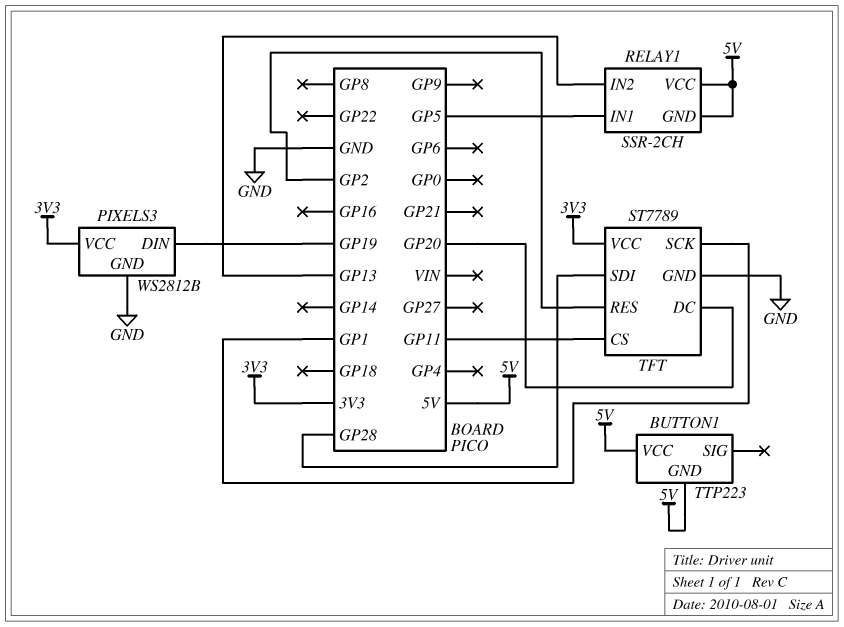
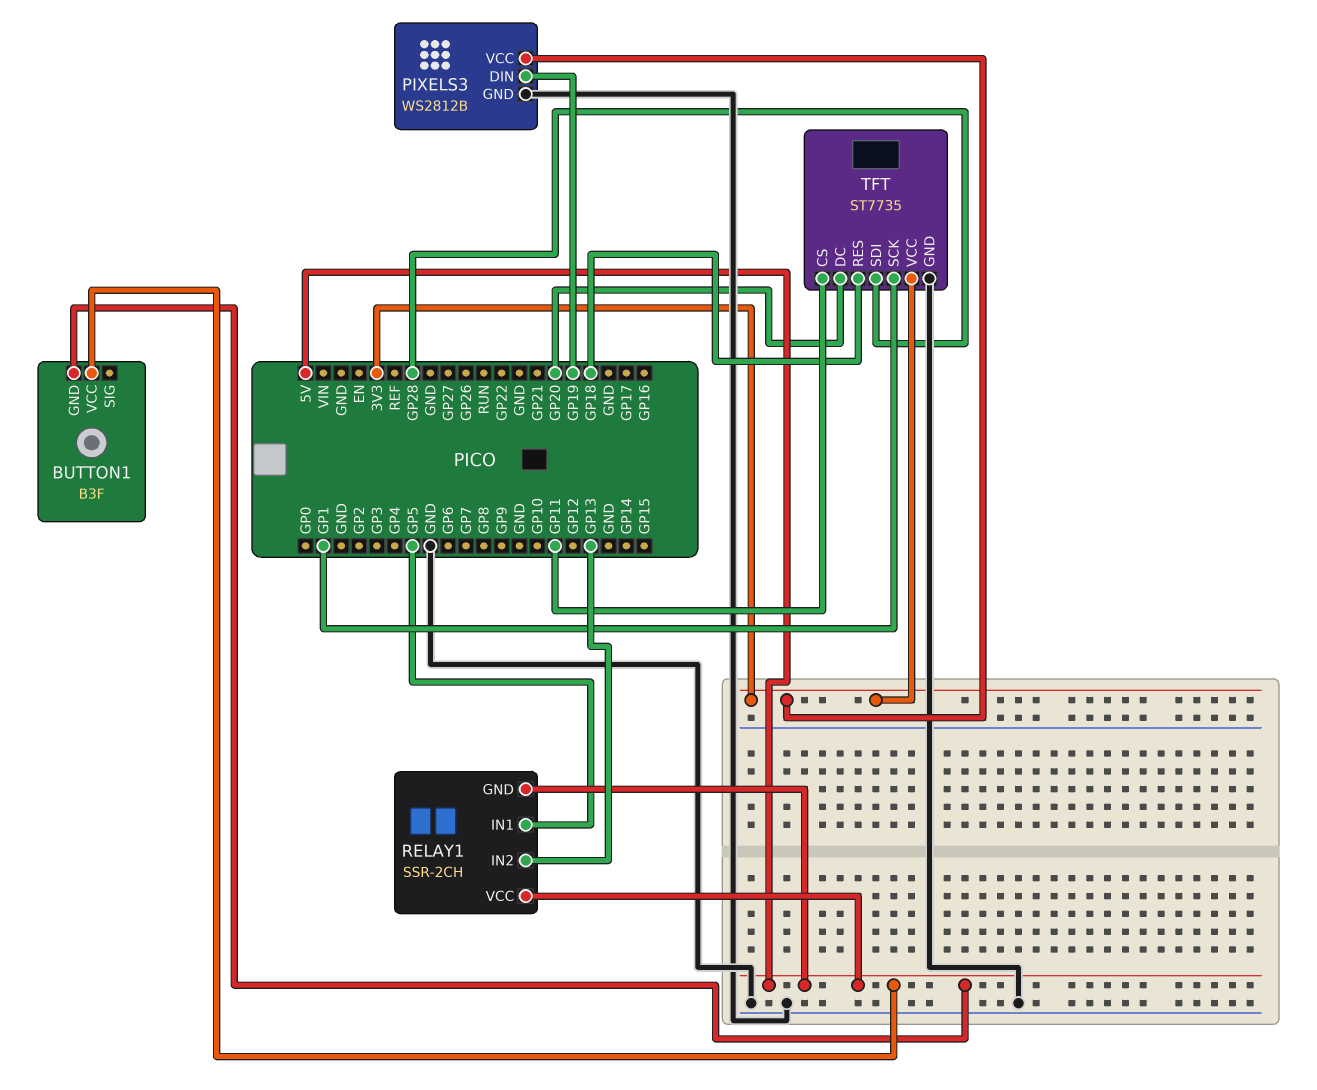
BUTTON1: TTP223 -> B3F
TFT: ST7789 -> ST7735
TFT pin RES: GP2 -> GP18

